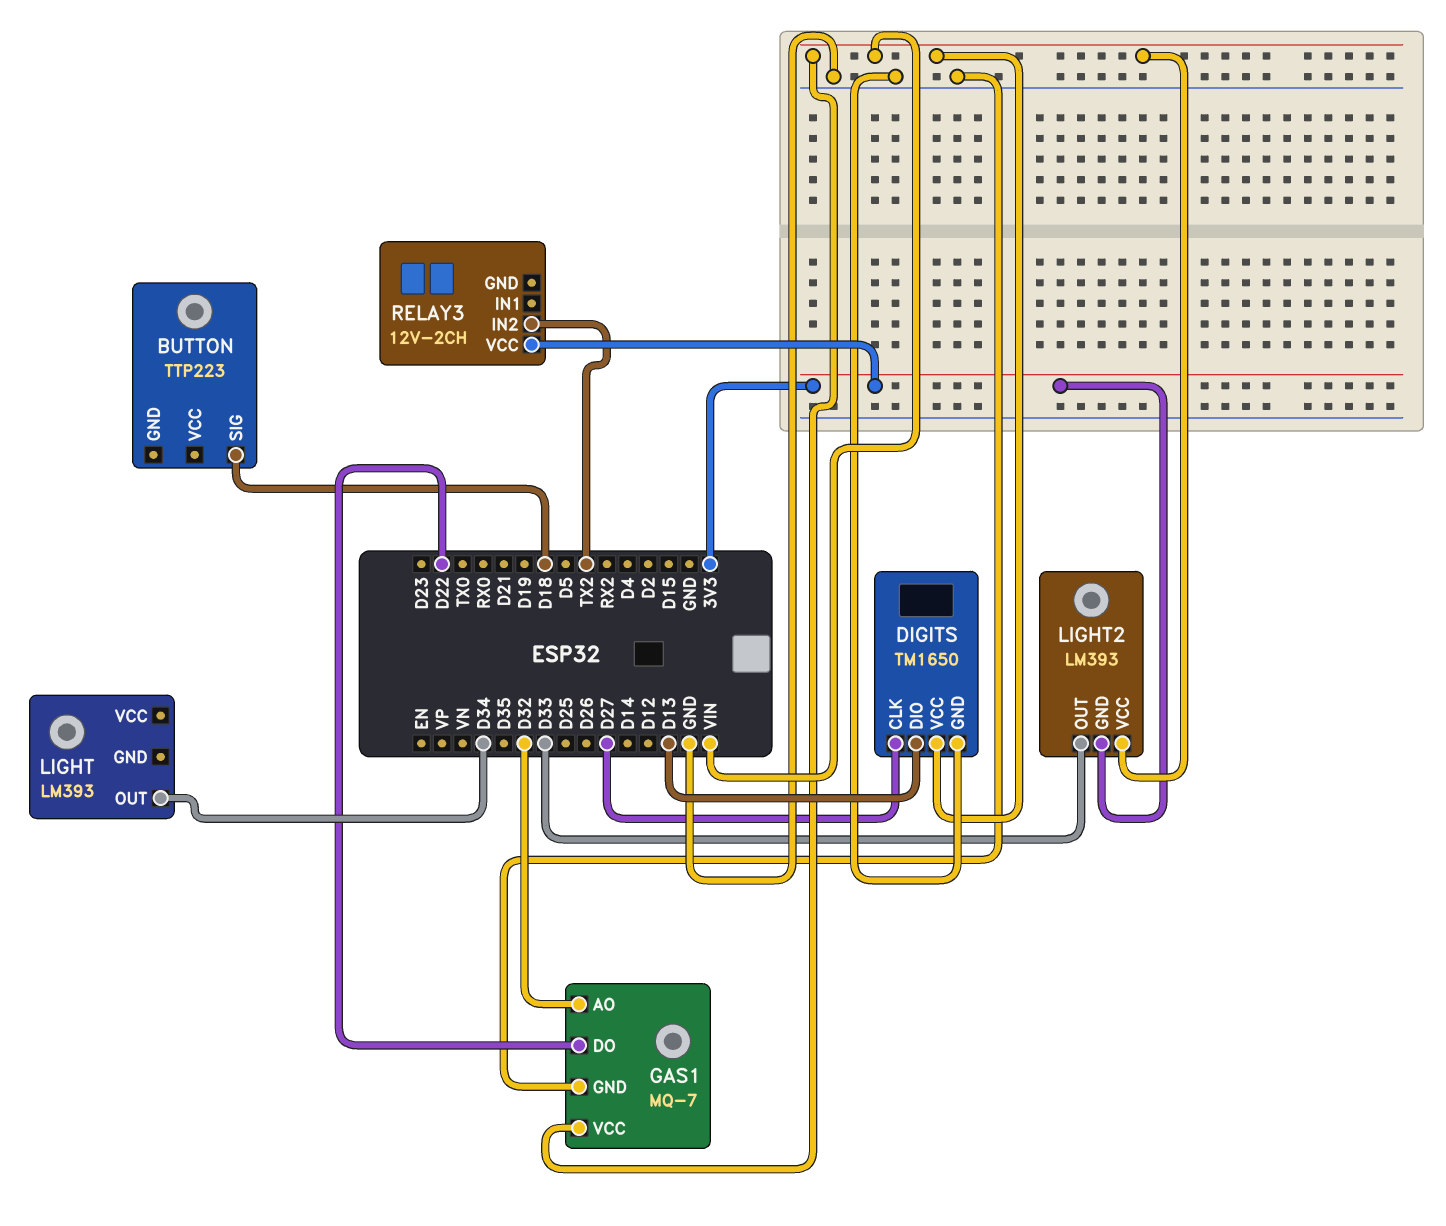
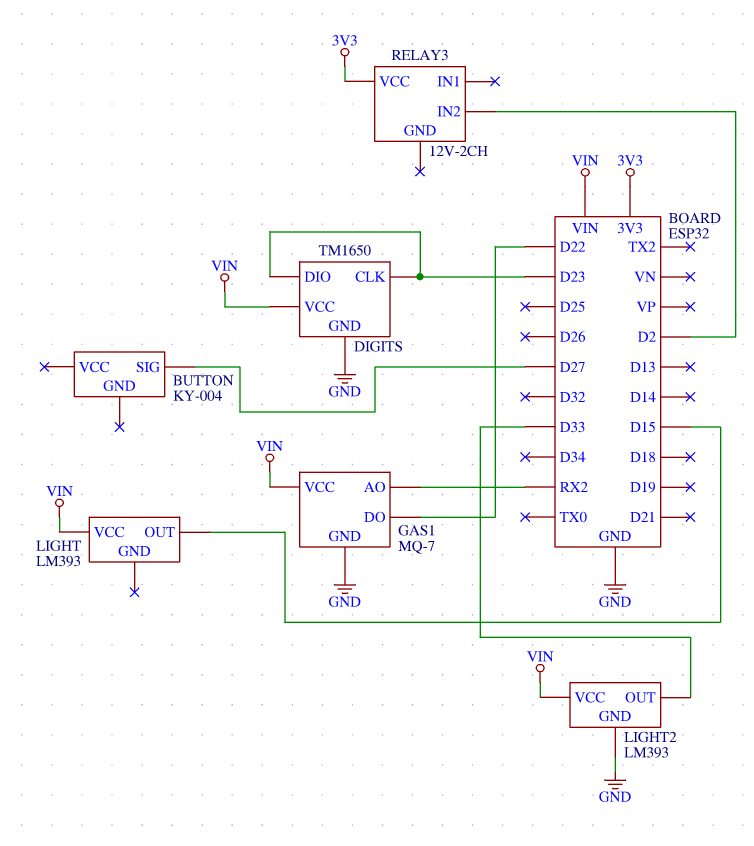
BUTTON: TTP223 -> KY-004
BUTTON pin SIG: D18 -> D27
DIGITS pin CLK: D27 -> D23
DIGITS pin DIO: D13 -> D23
GAS1 pin AO: D32 -> RX2
LIGHT pin OUT: D34 -> D15
LIGHT pin VCC: none -> VIN
LIGHT2 pin GND: 3V3 -> GND
RELAY3 pin IN2: TX2 -> D2

